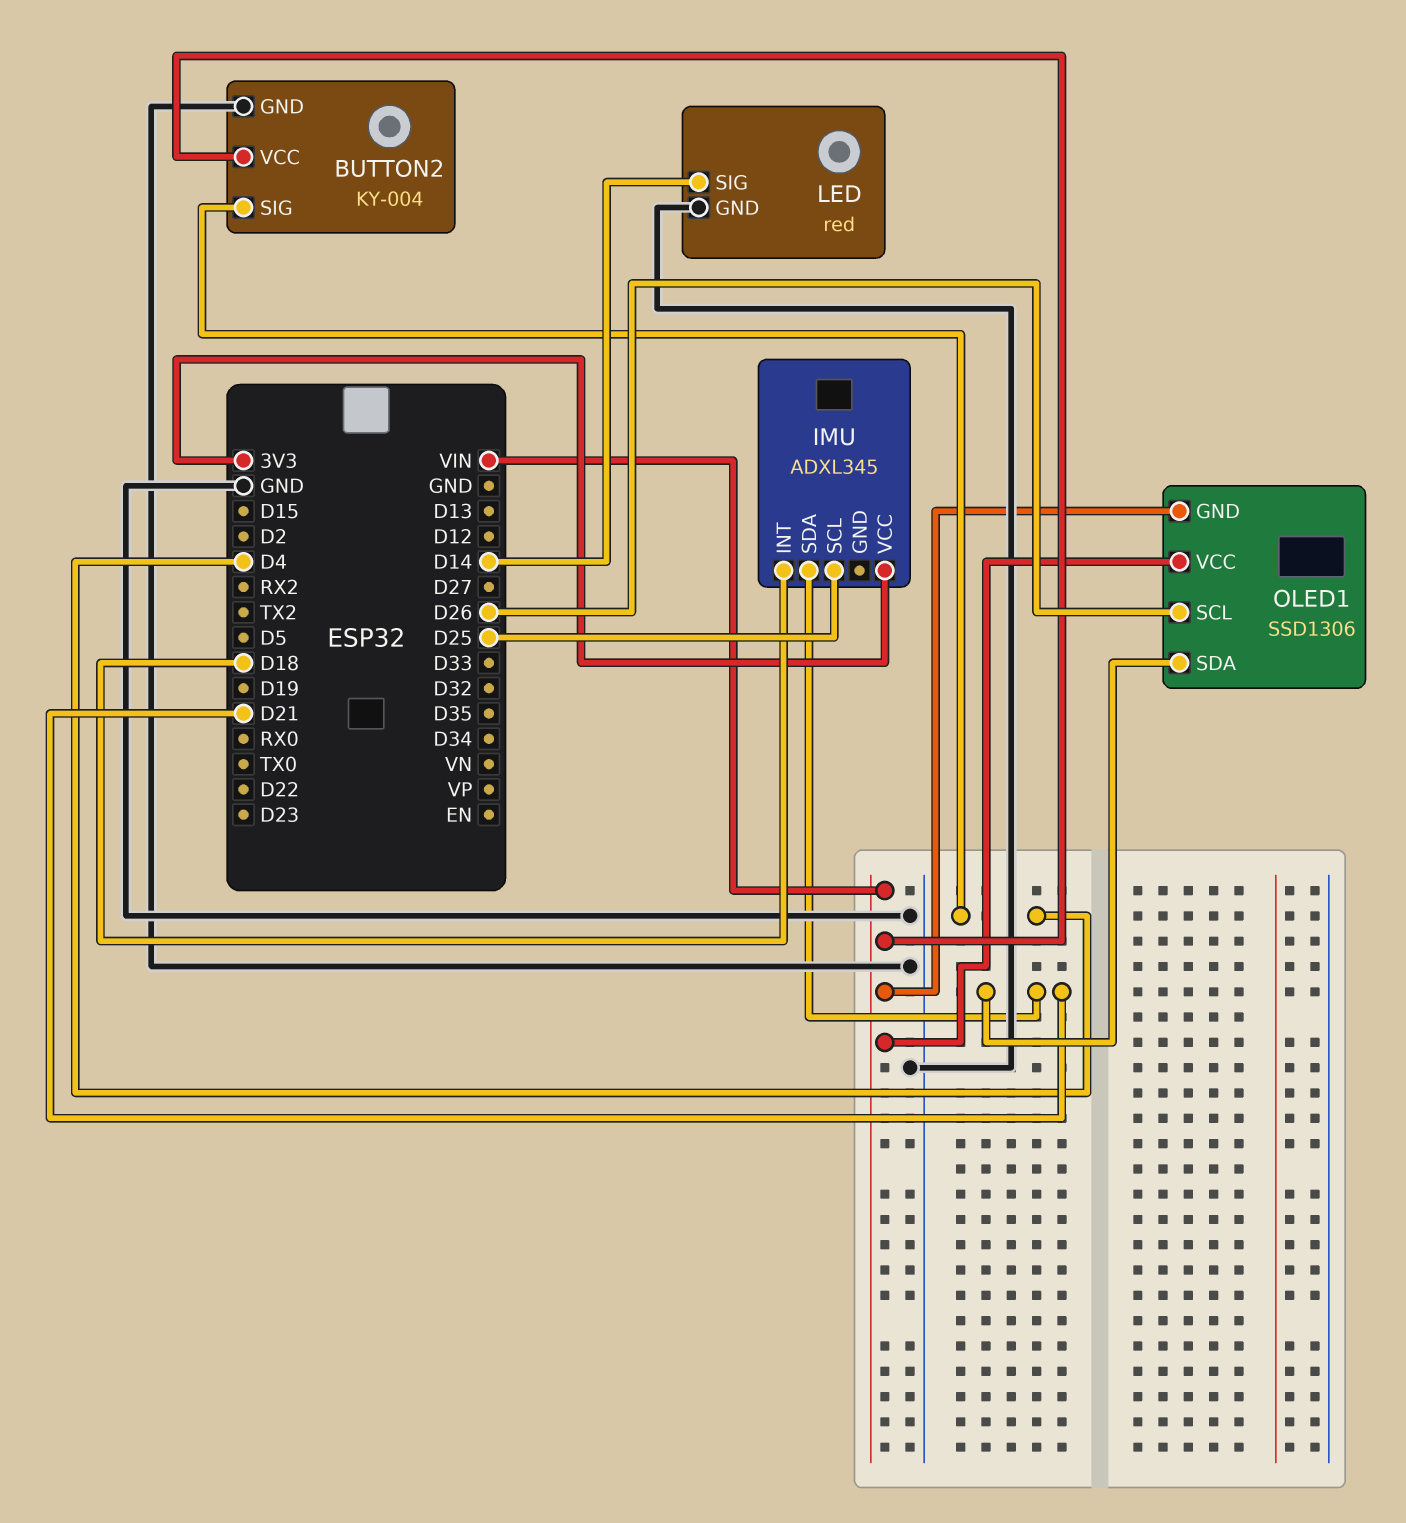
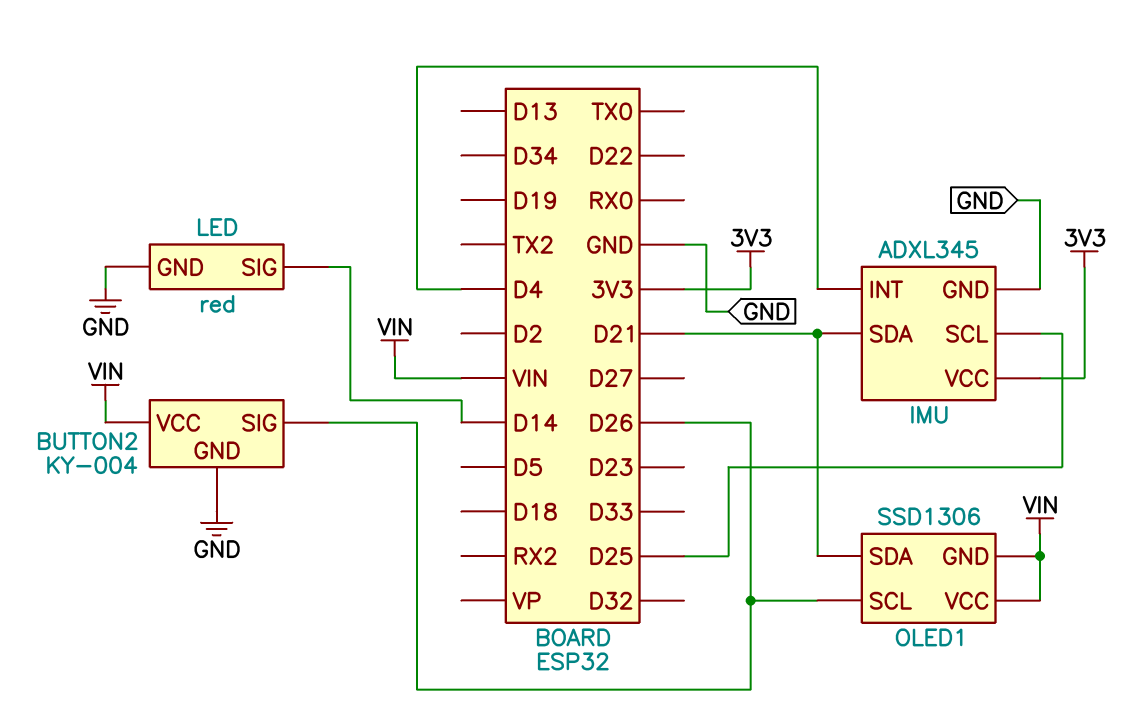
BUTTON2 pin SIG: D4 -> D26
IMU pin GND: none -> GND
IMU pin INT: D18 -> D4

